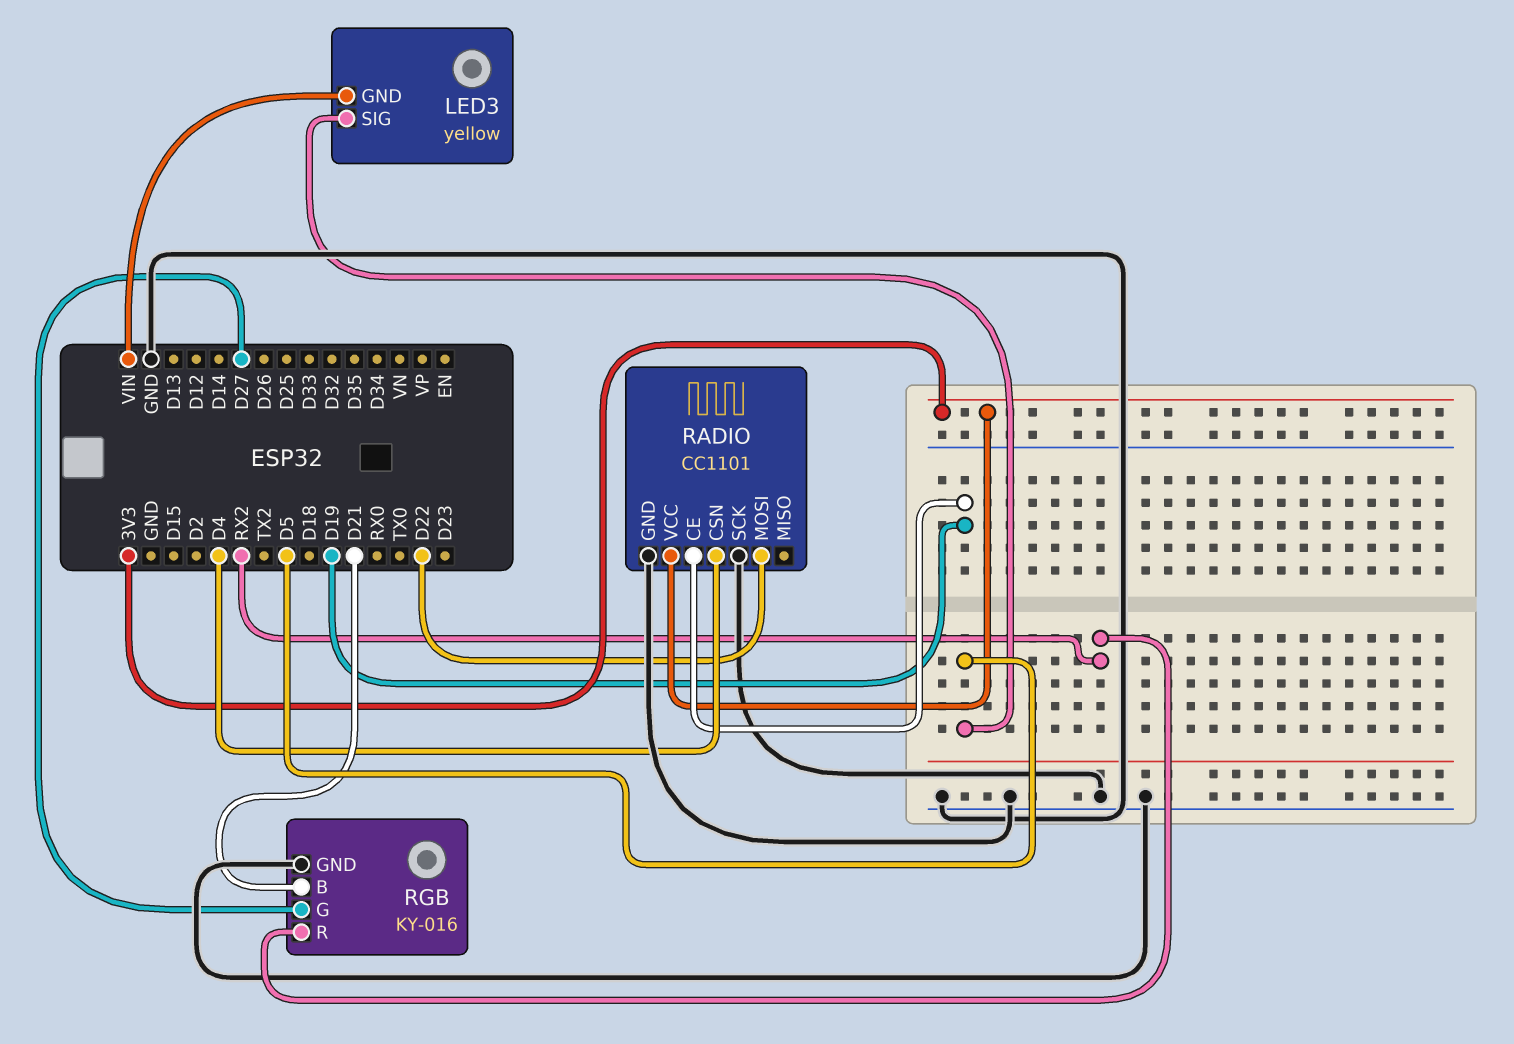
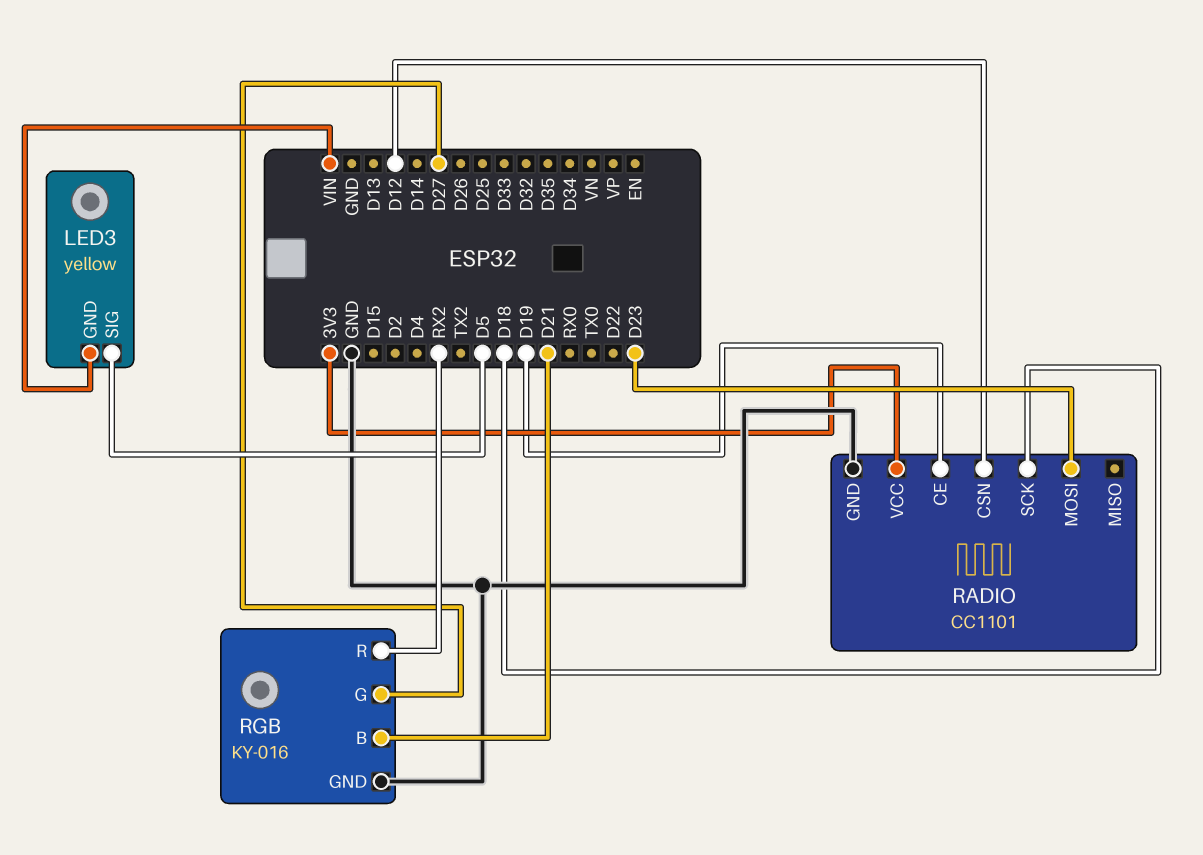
RADIO pin CSN: D4 -> D12
RADIO pin MOSI: D22 -> D23
RADIO pin SCK: GND -> D18

